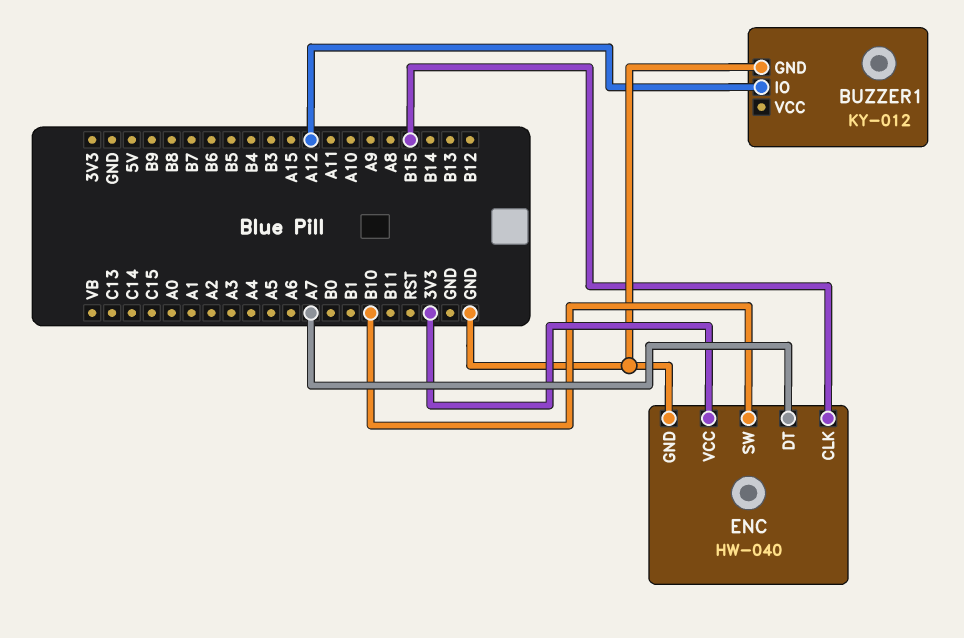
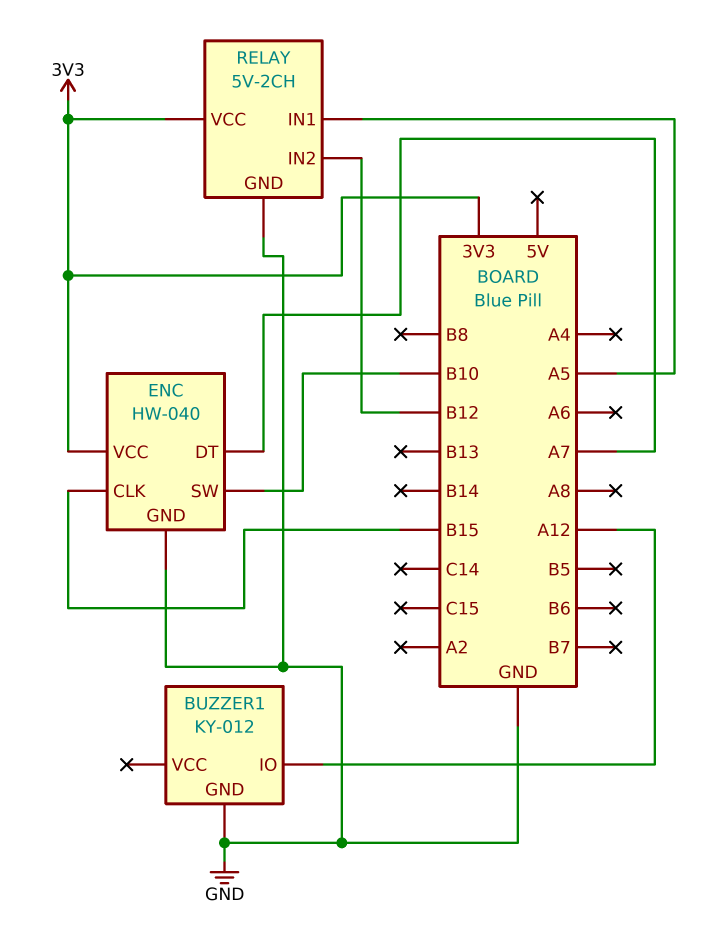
RELAY: none -> 5V-2CH
RELAY pin GND: none -> GND
RELAY pin IN1: none -> A5
RELAY pin IN2: none -> B12
RELAY pin VCC: none -> 3V3

